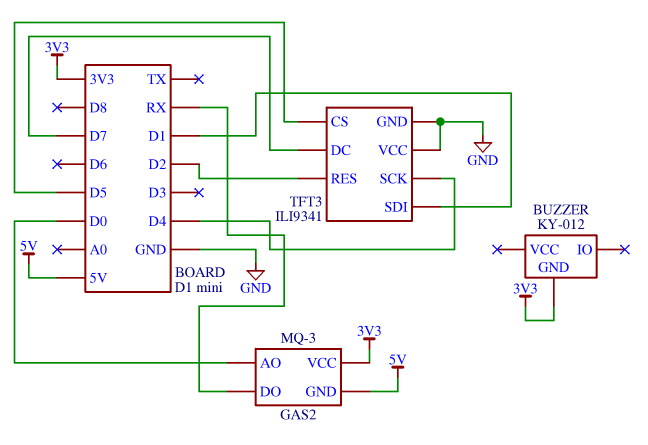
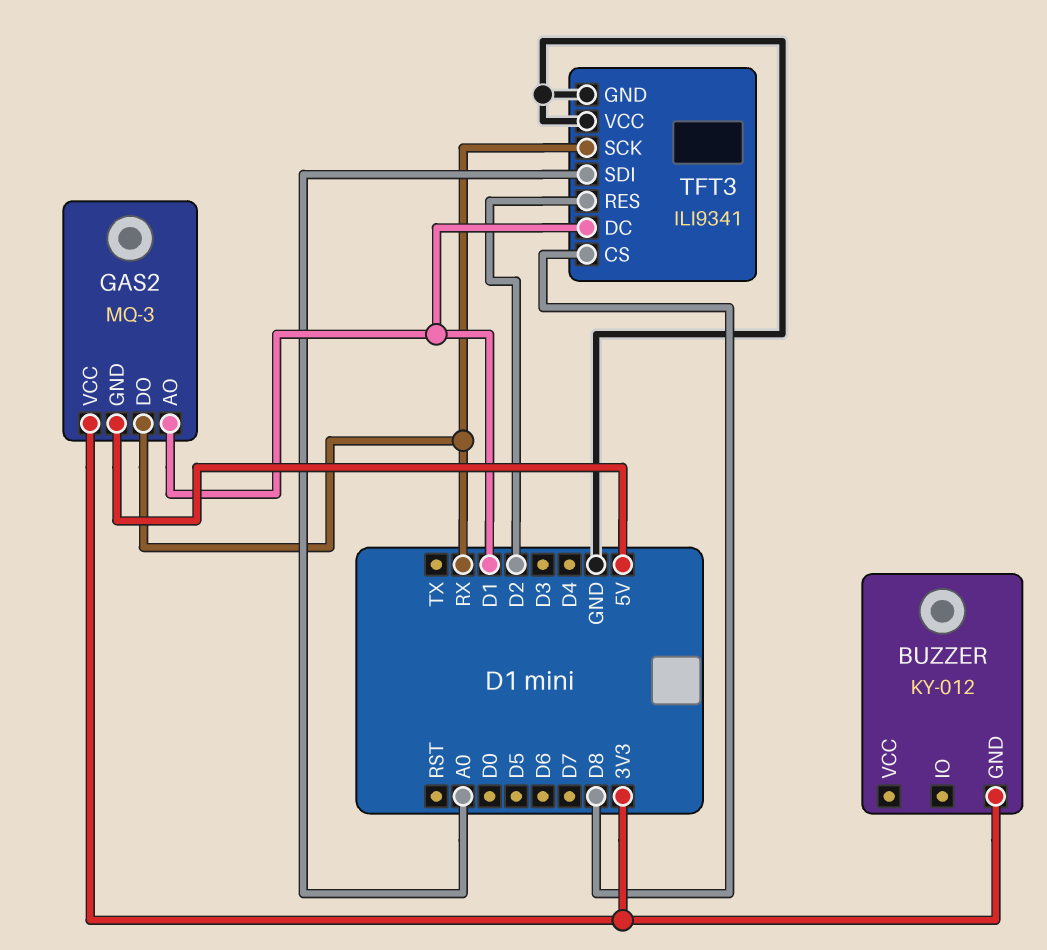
GAS2 pin AO: D0 -> D1
TFT3 pin CS: D5 -> D8
TFT3 pin DC: D7 -> D1
TFT3 pin SCK: D4 -> RX
TFT3 pin SDI: D1 -> A0

